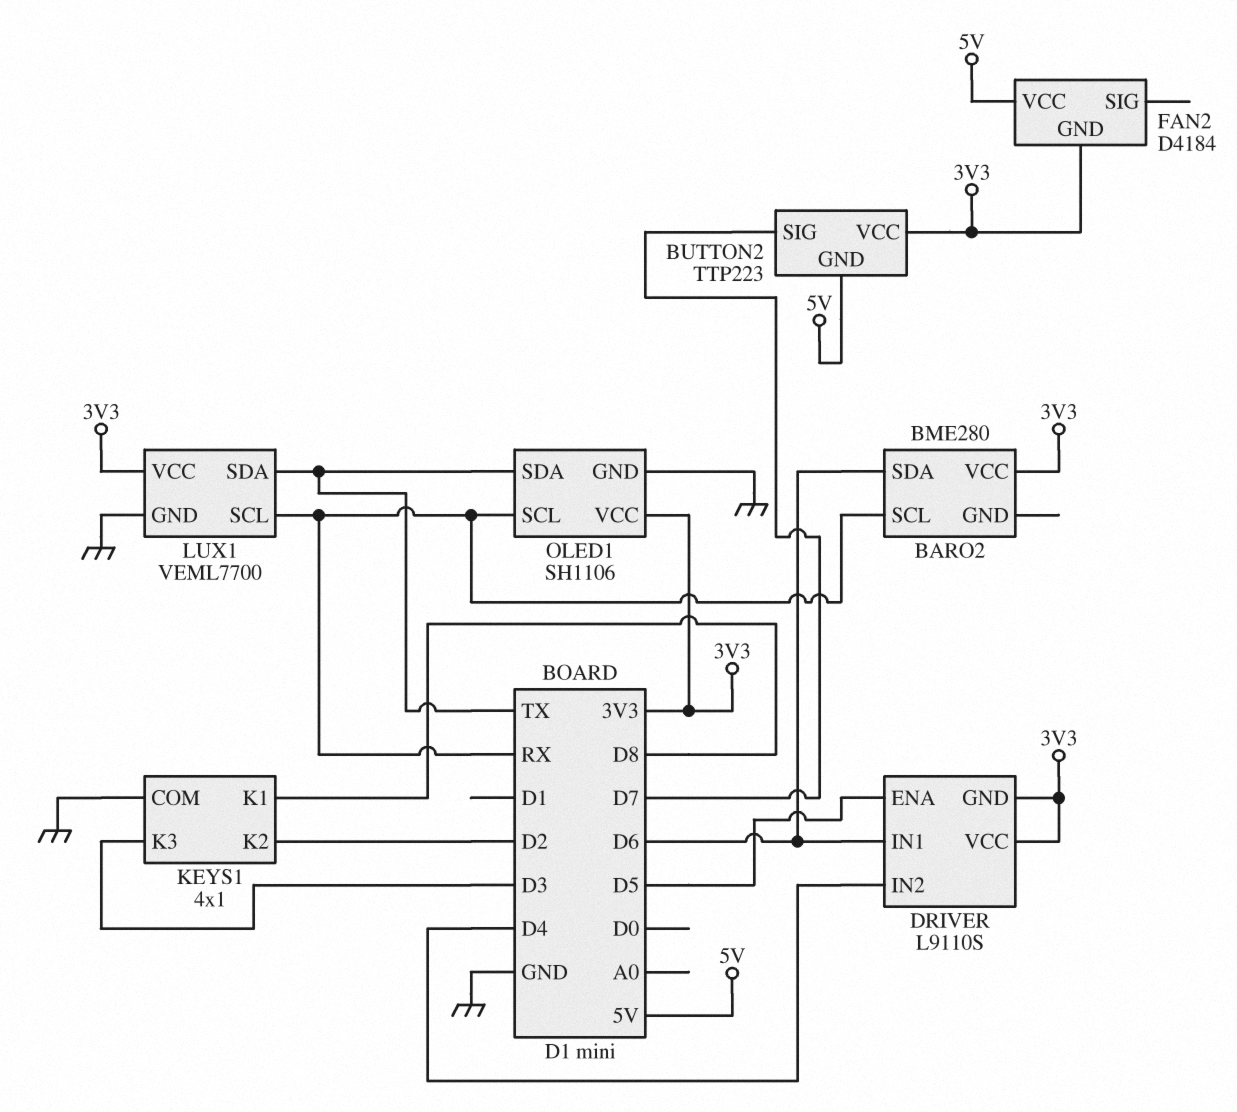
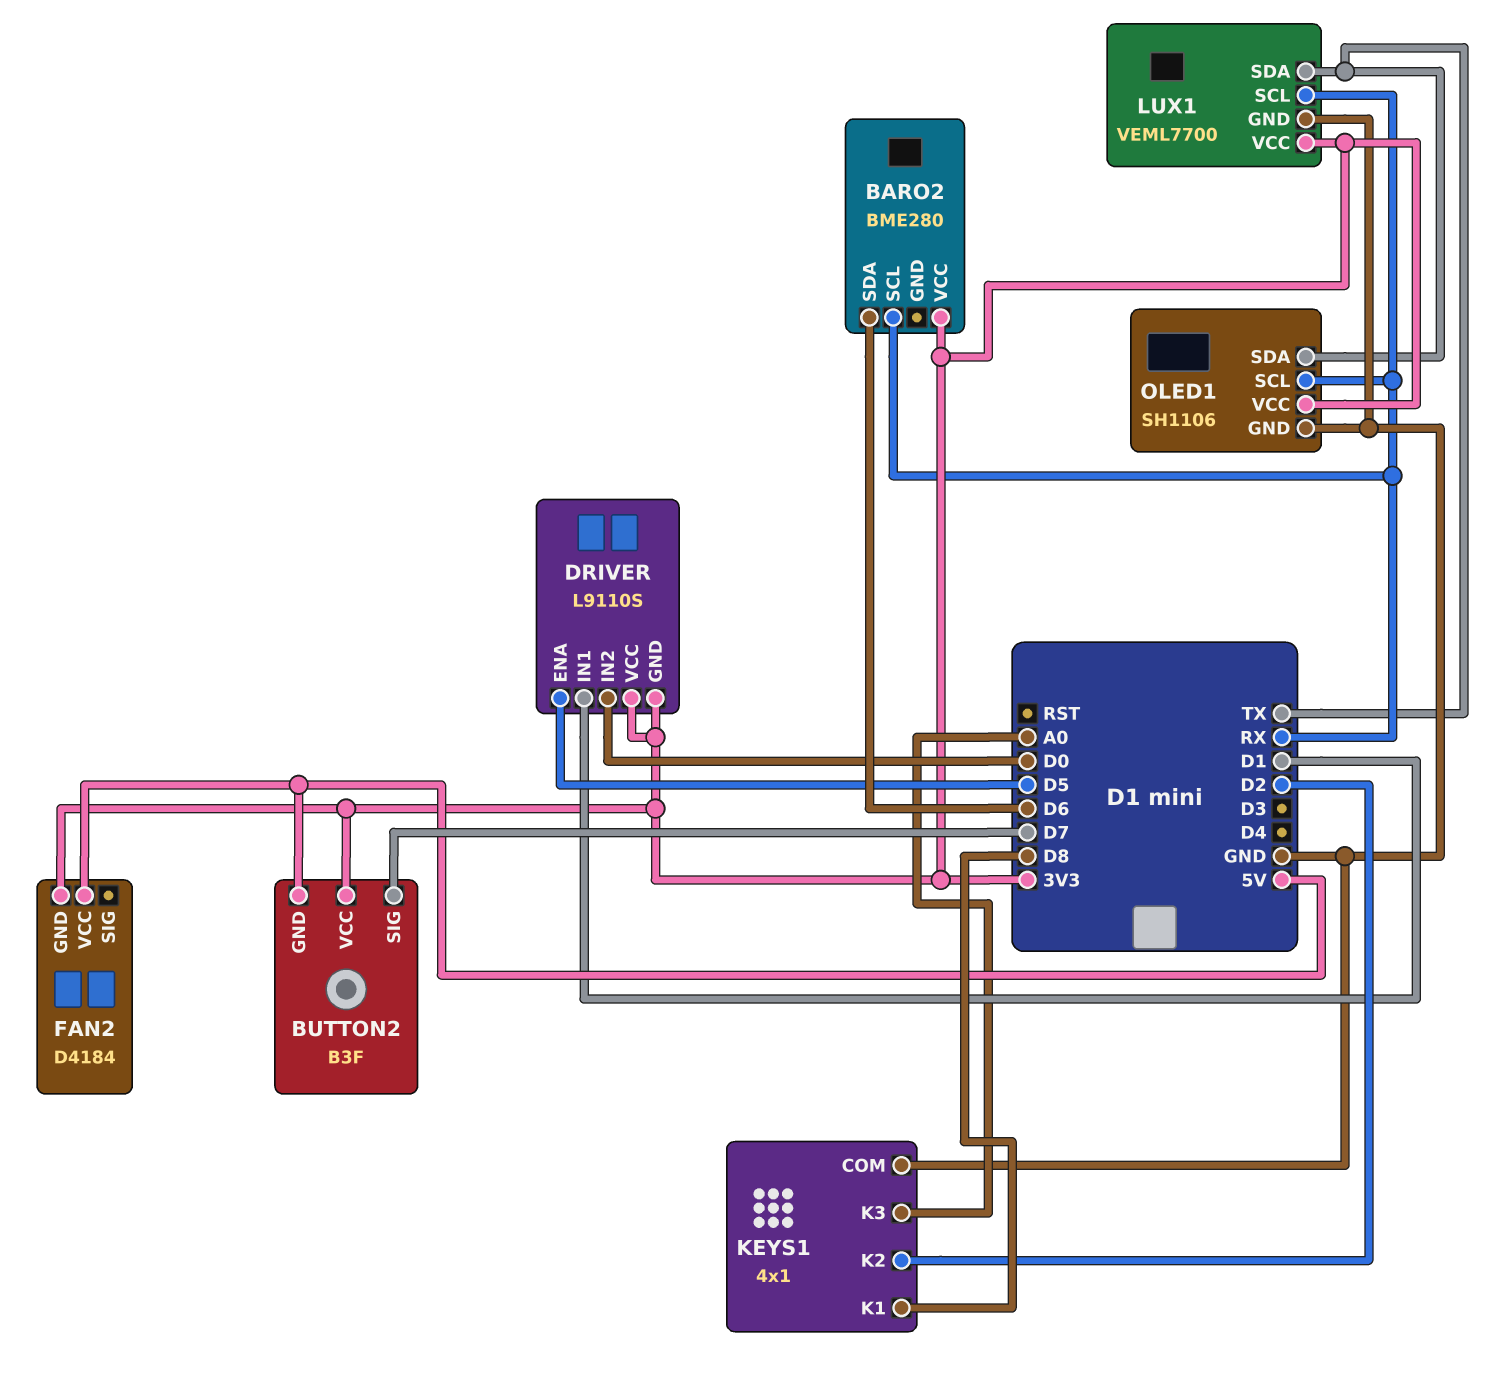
BUTTON2: TTP223 -> B3F
DRIVER pin IN1: D6 -> D1
DRIVER pin IN2: D4 -> D0
KEYS1 pin K3: D3 -> A0

